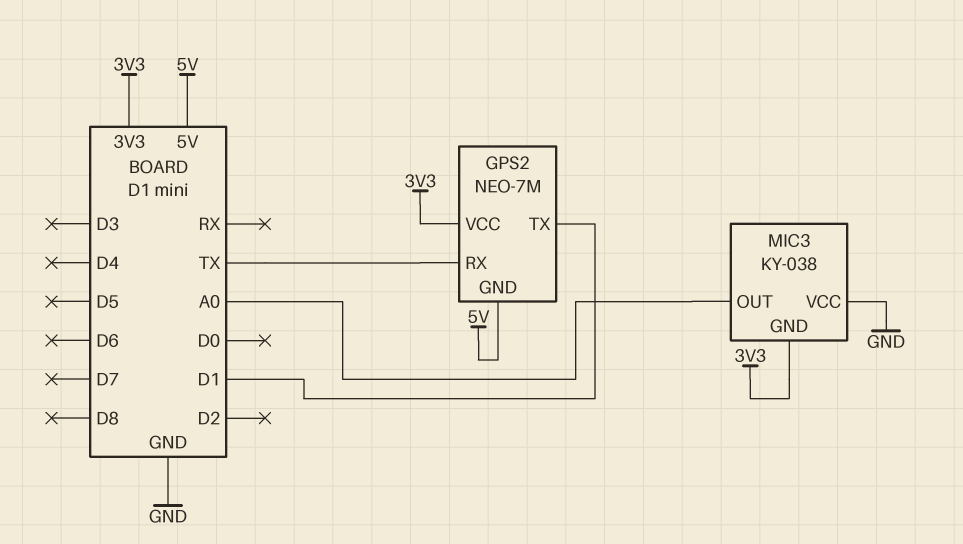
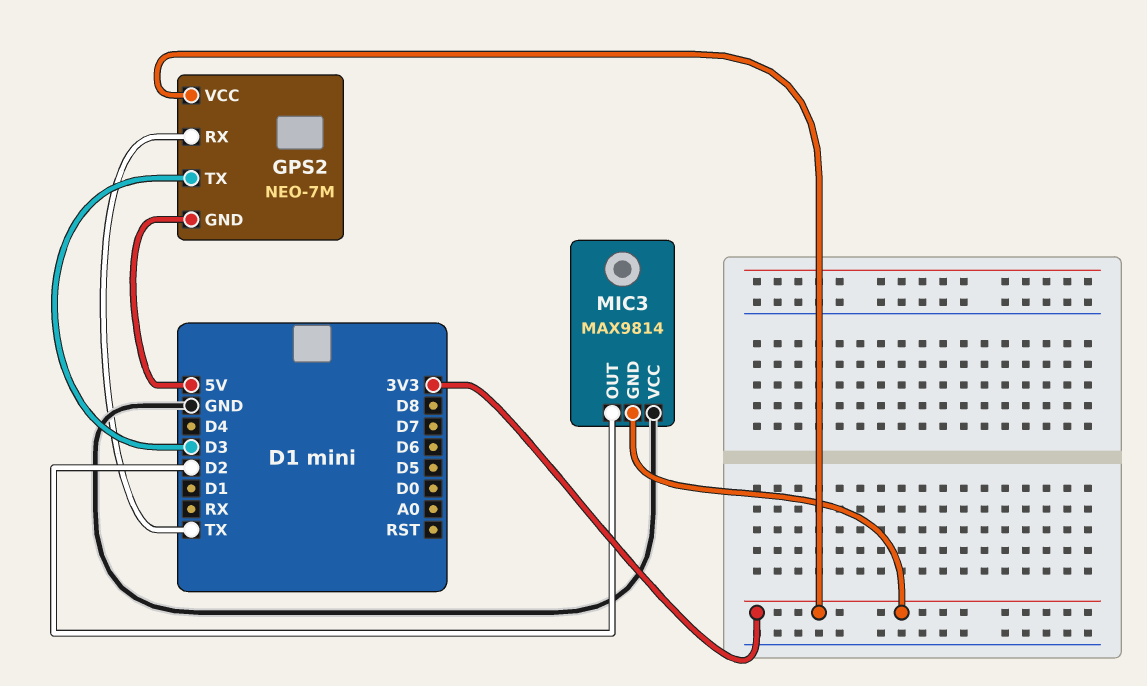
GPS2 pin TX: D1 -> D3
MIC3: KY-038 -> MAX9814
MIC3 pin OUT: A0 -> D2

